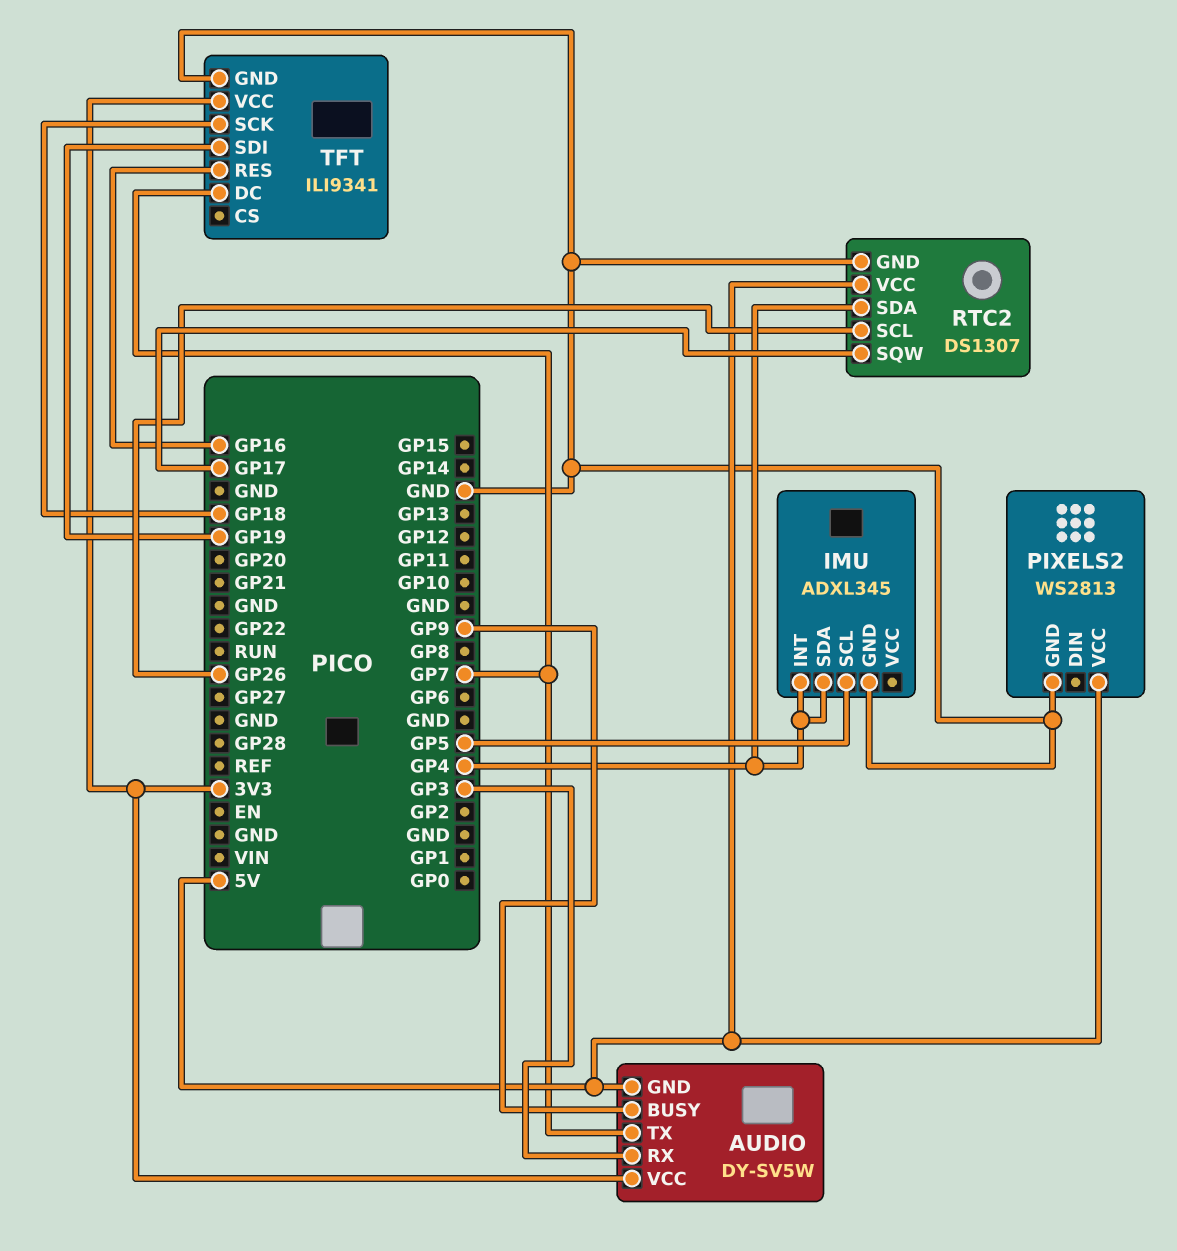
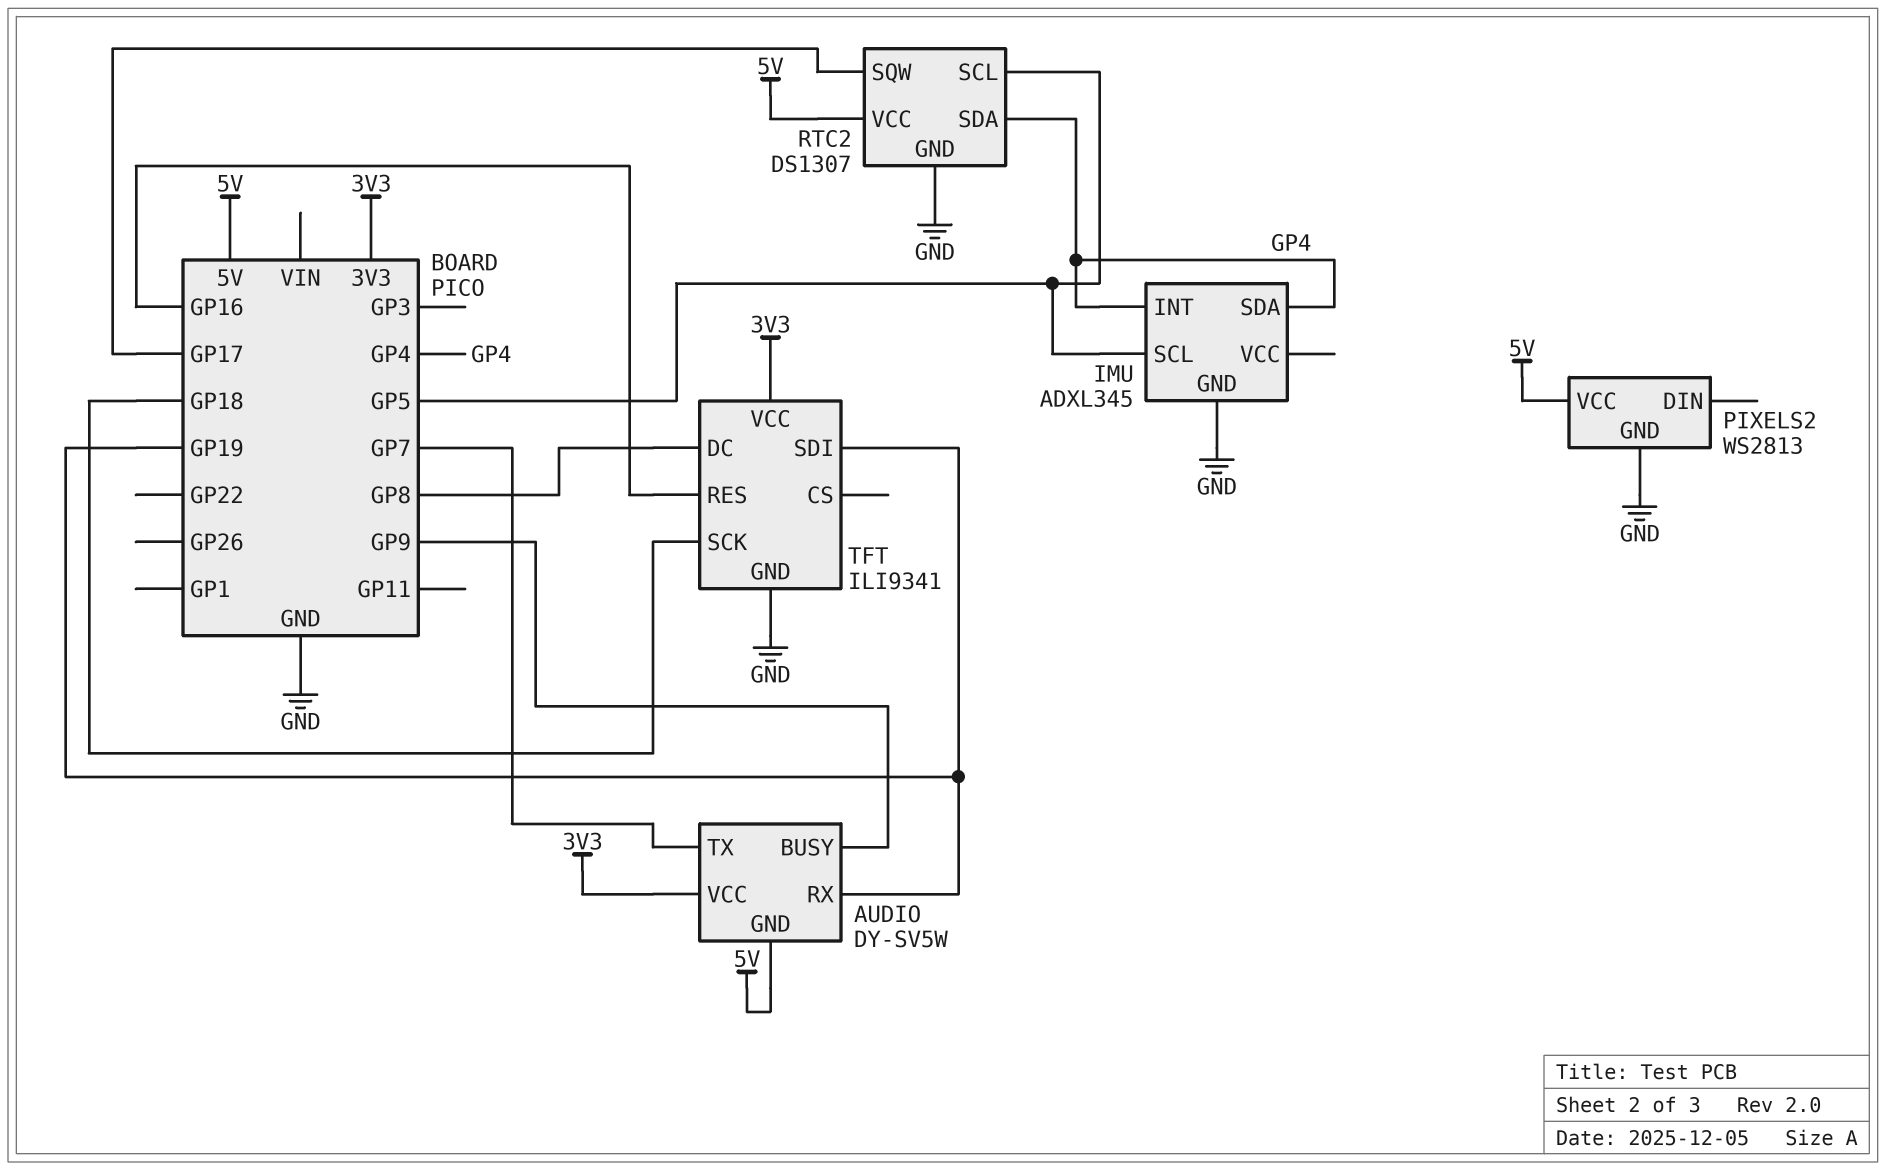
AUDIO pin RX: GP3 -> GP19
RTC2 pin SCL: GP26 -> GP5
TFT pin DC: GP7 -> GP8

